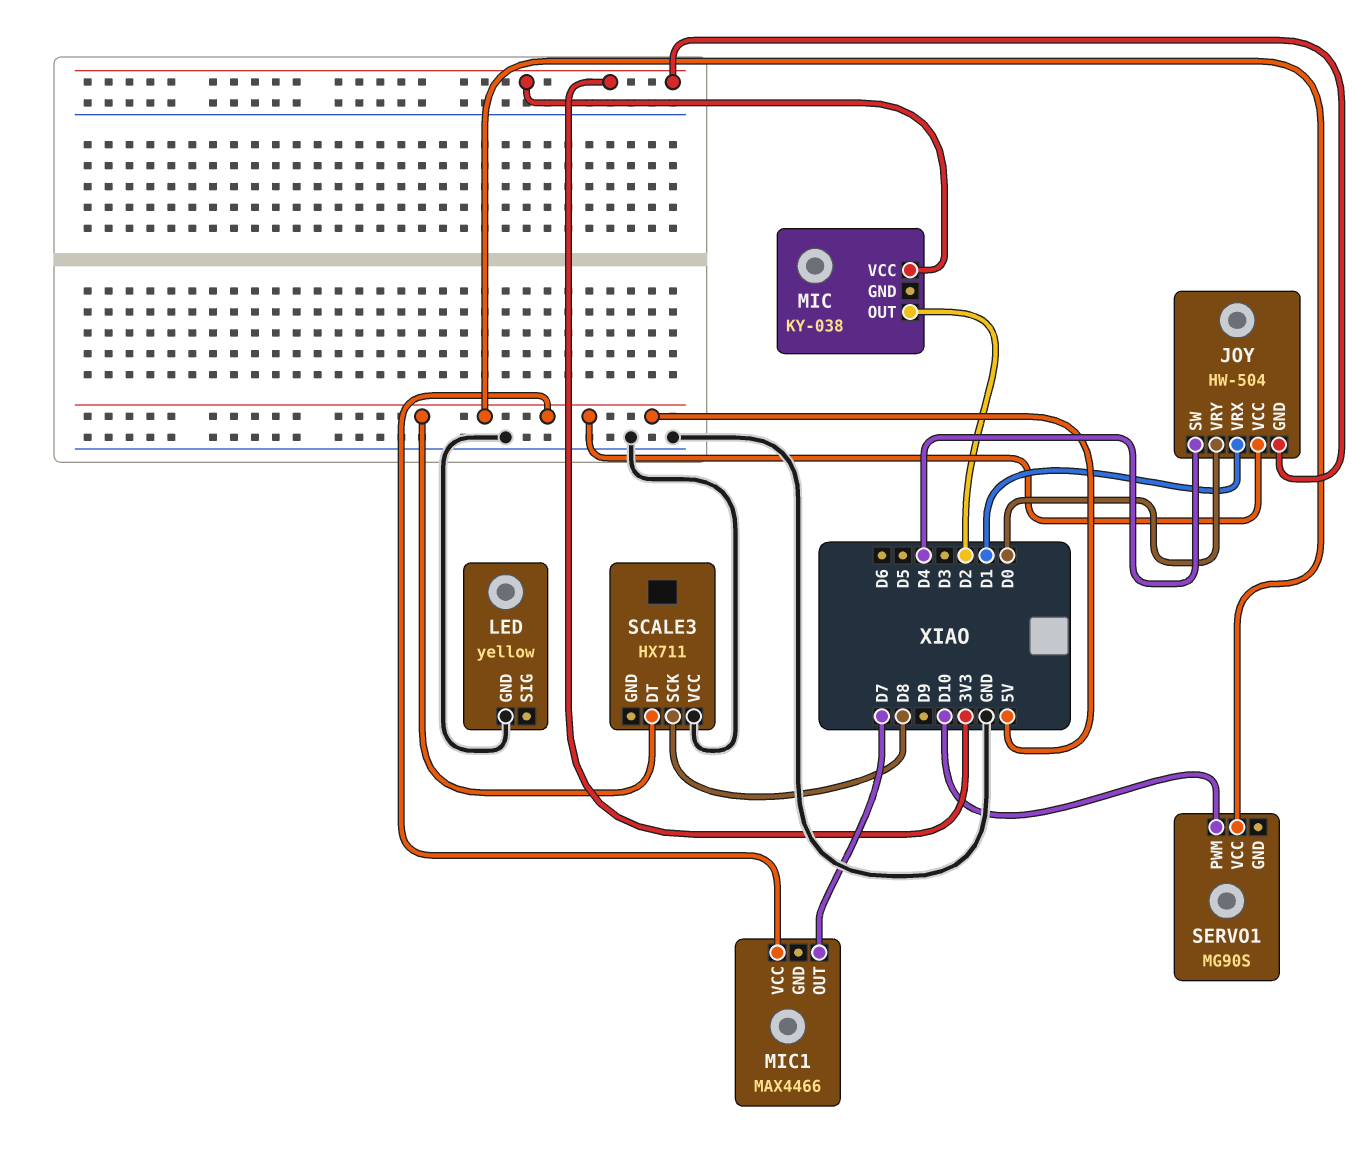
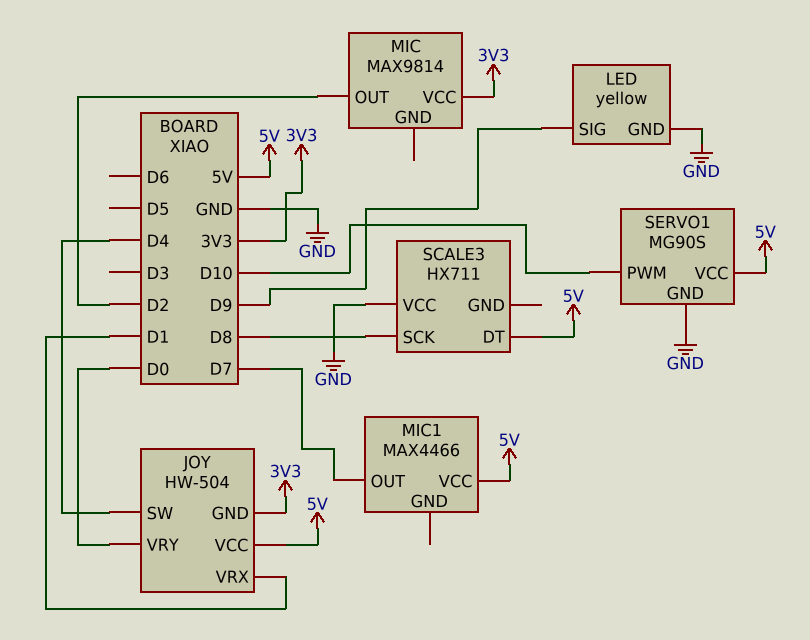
LED pin SIG: none -> D9
MIC: KY-038 -> MAX9814
SERVO1 pin GND: none -> GND

